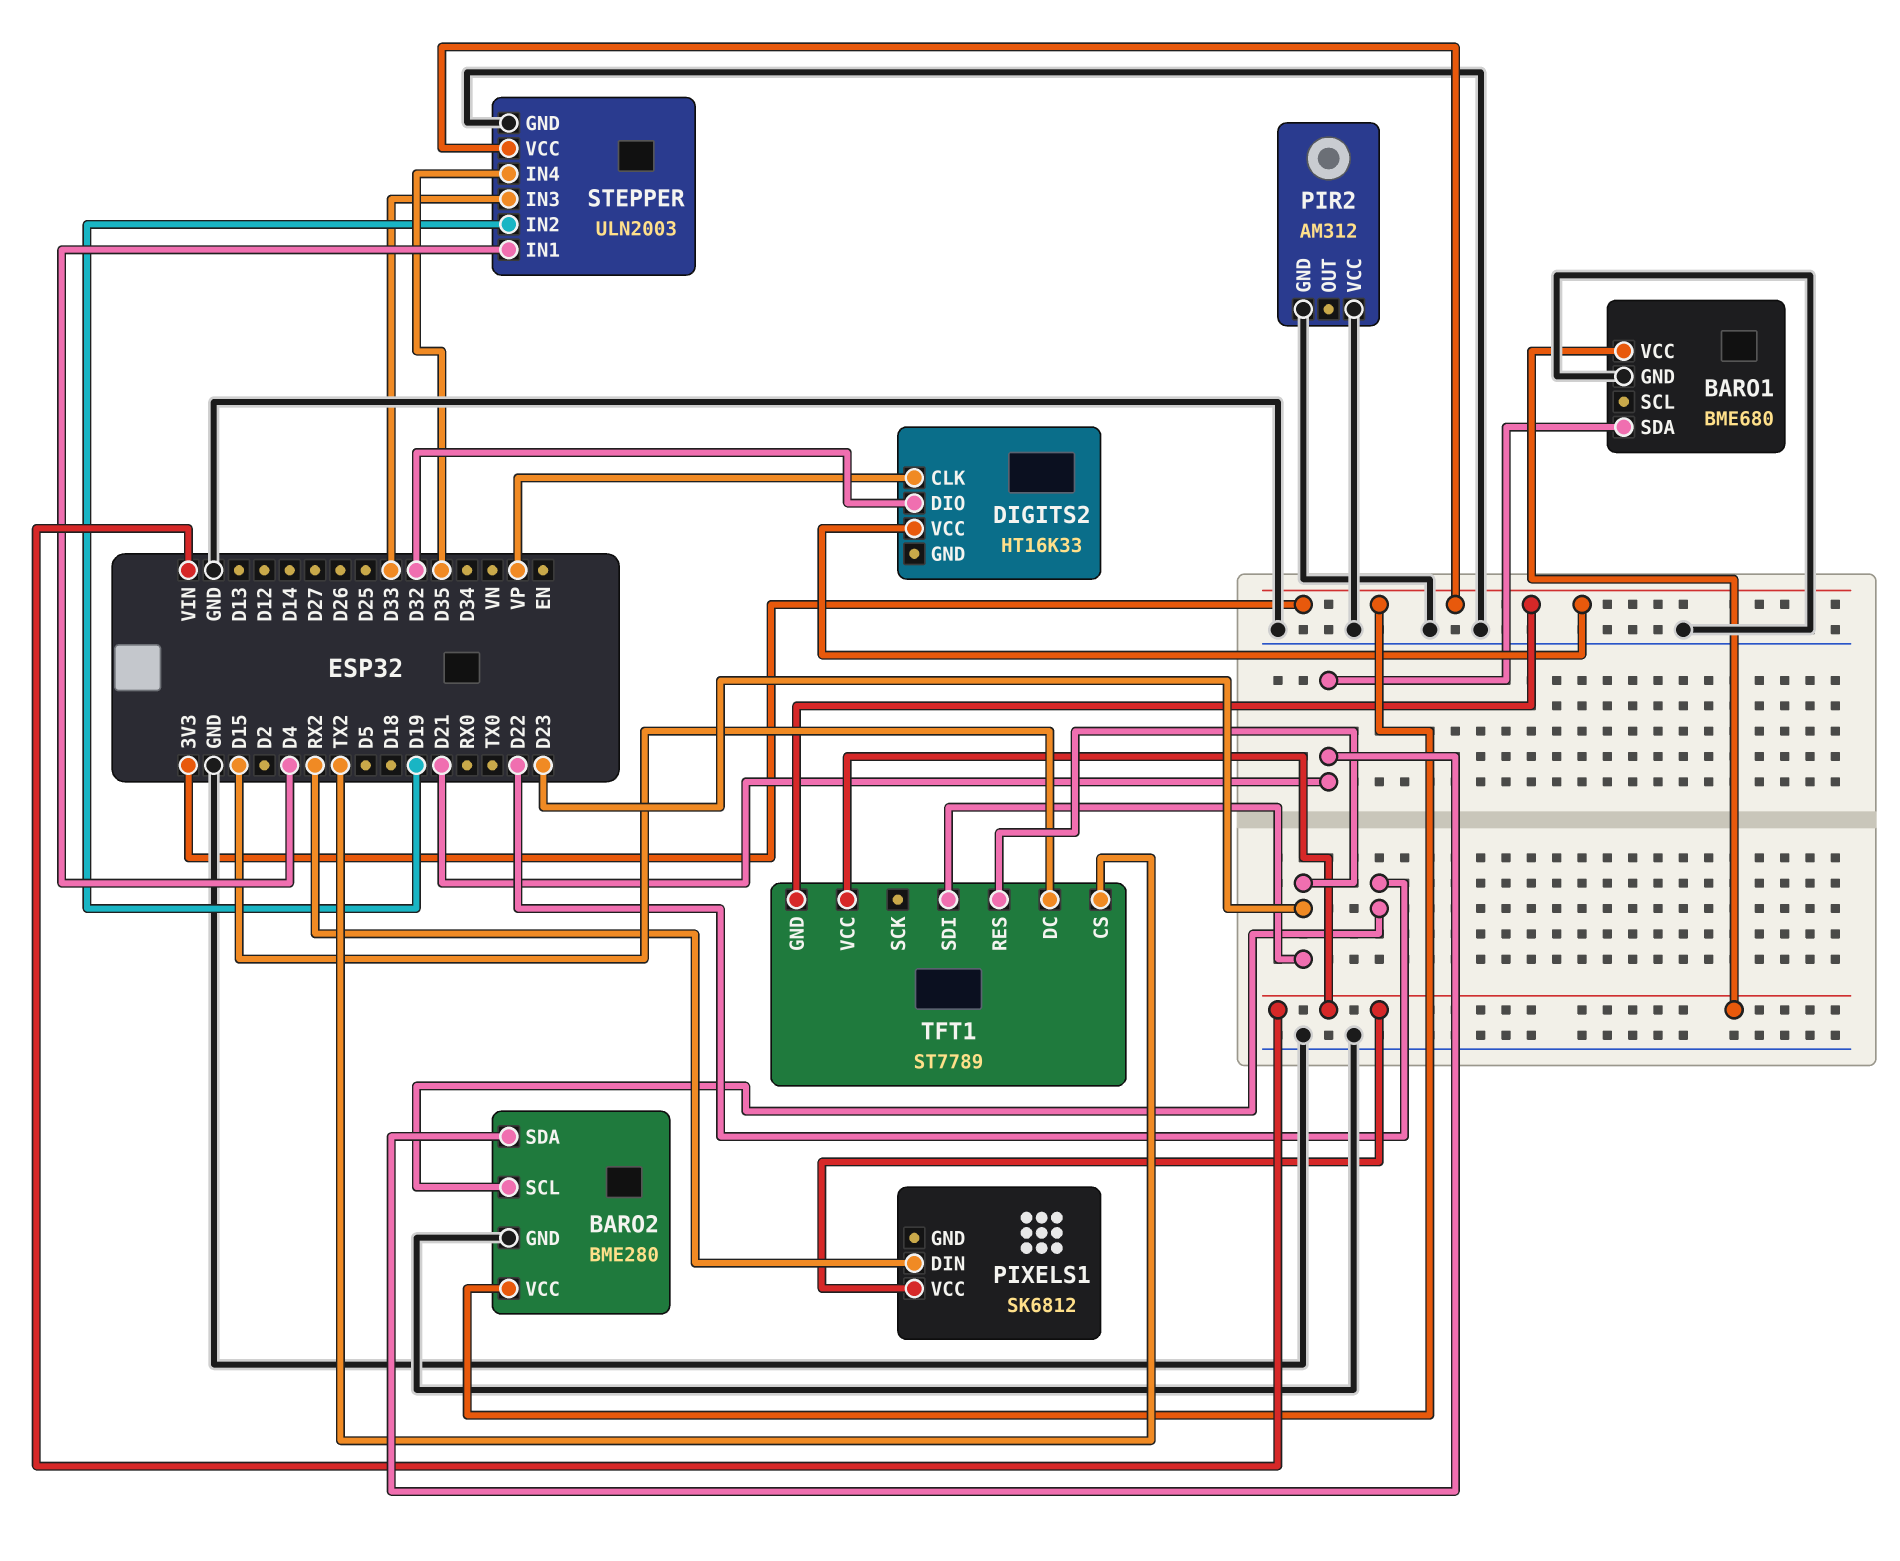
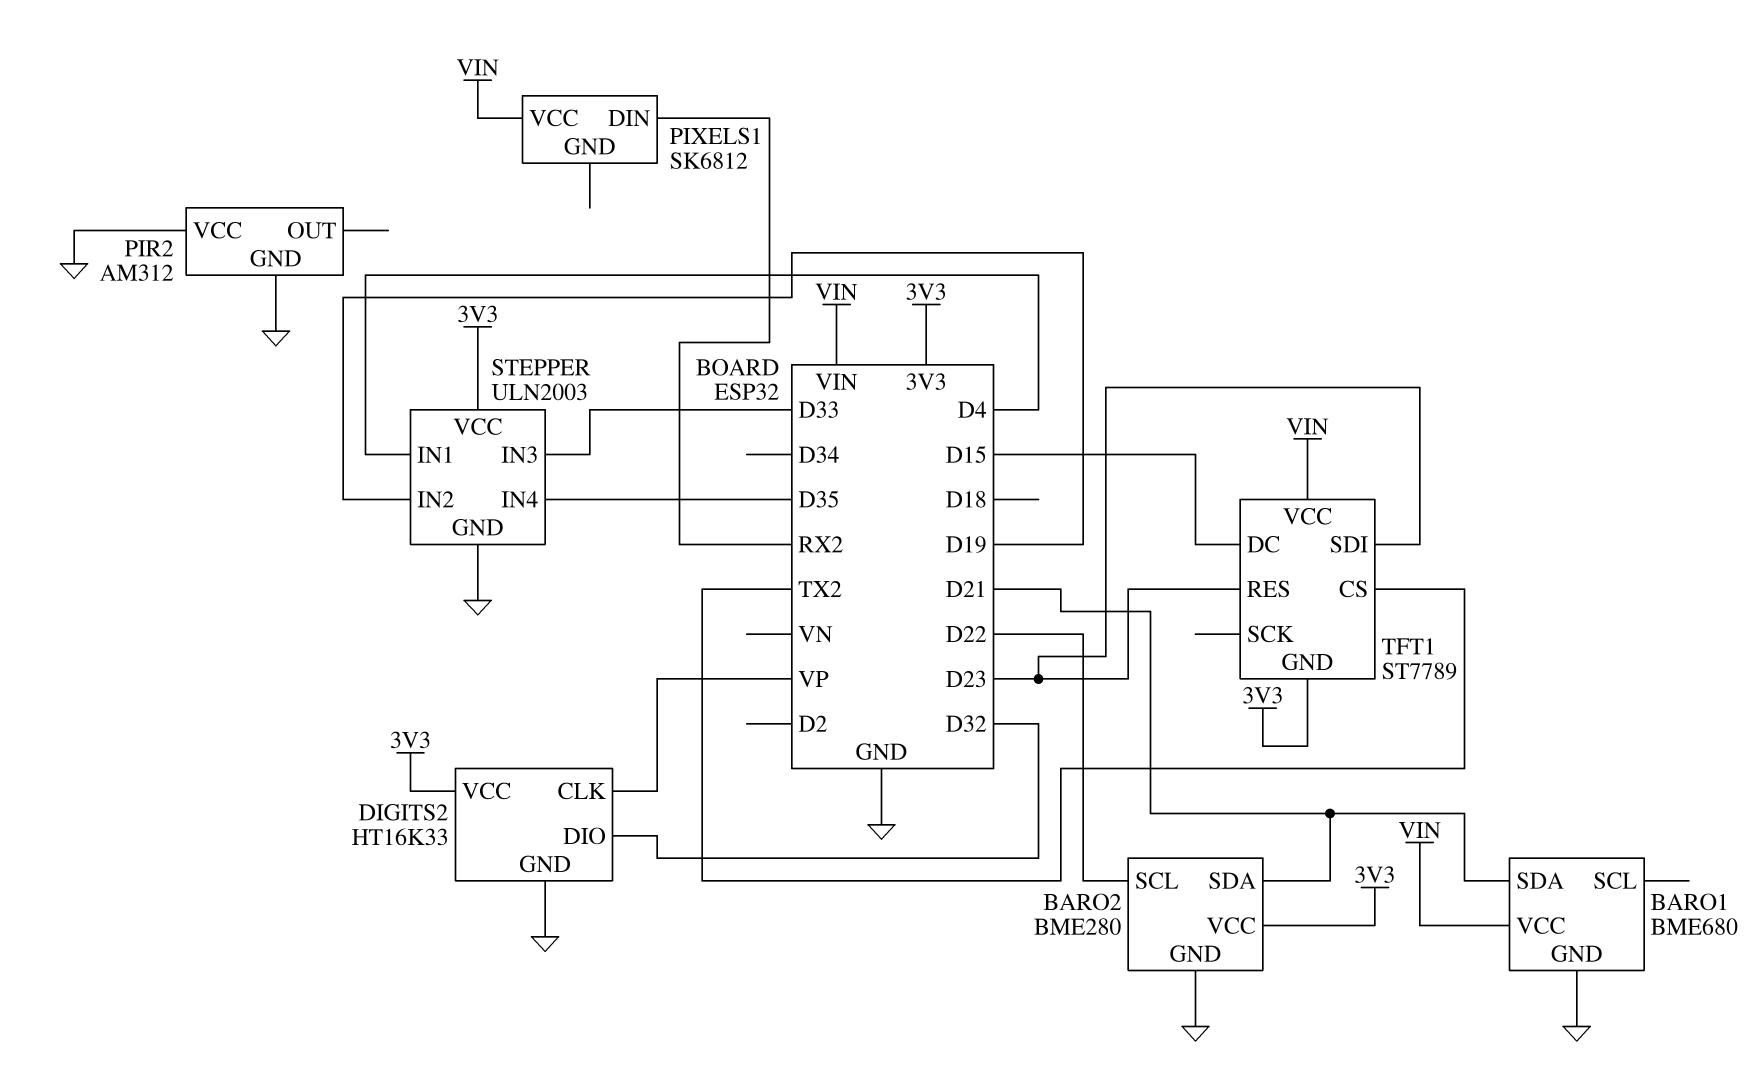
DIGITS2 pin GND: none -> GND

